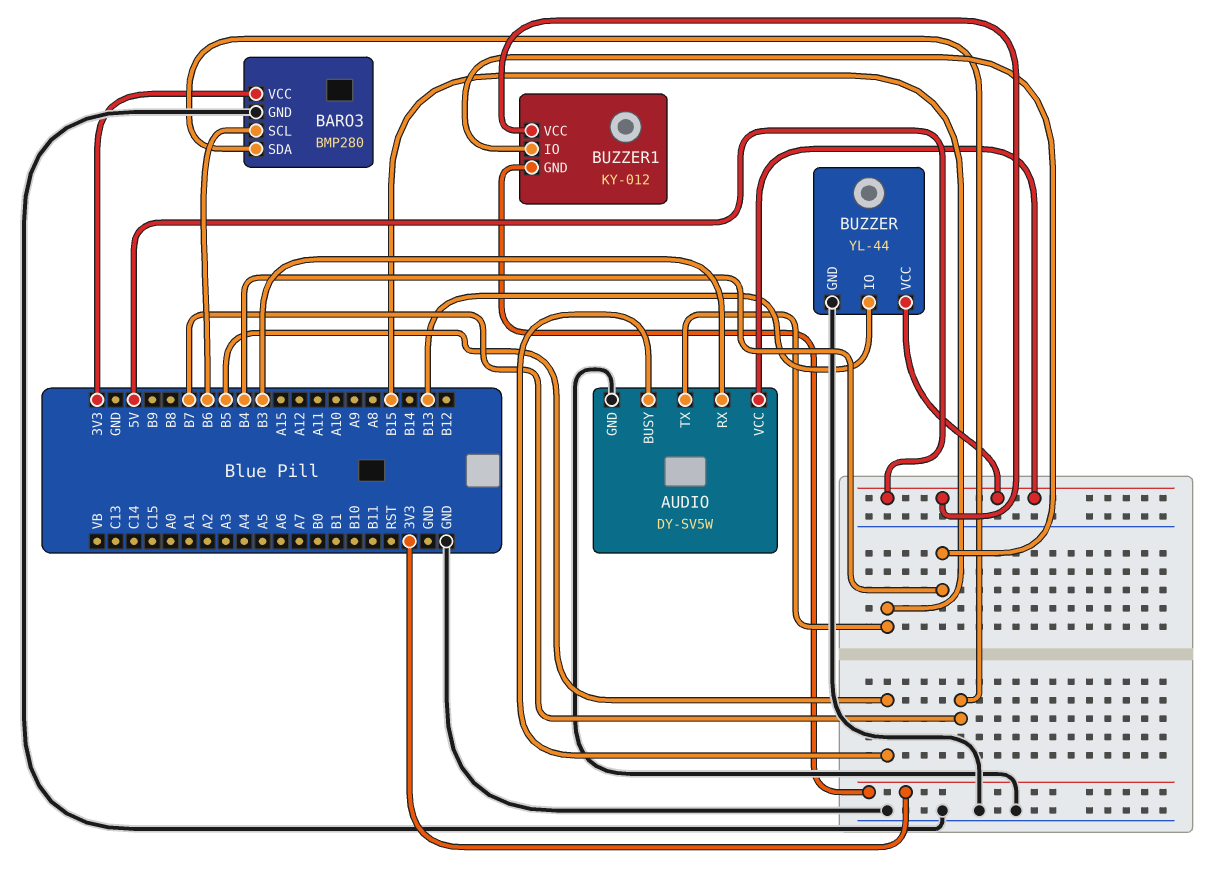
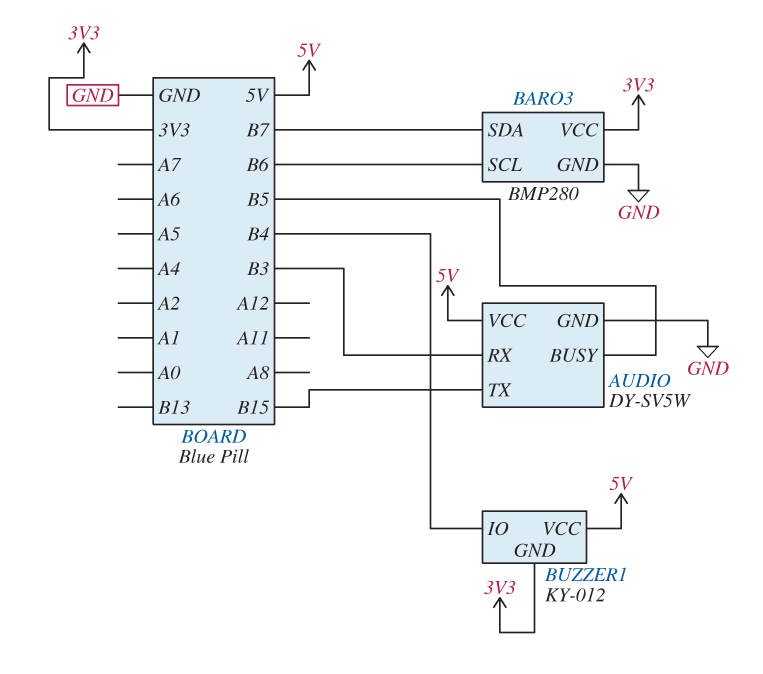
BUZZER: YL-44 -> none
BUZZER pin GND: GND -> none
BUZZER pin IO: B13 -> none
BUZZER pin VCC: 5V -> none

